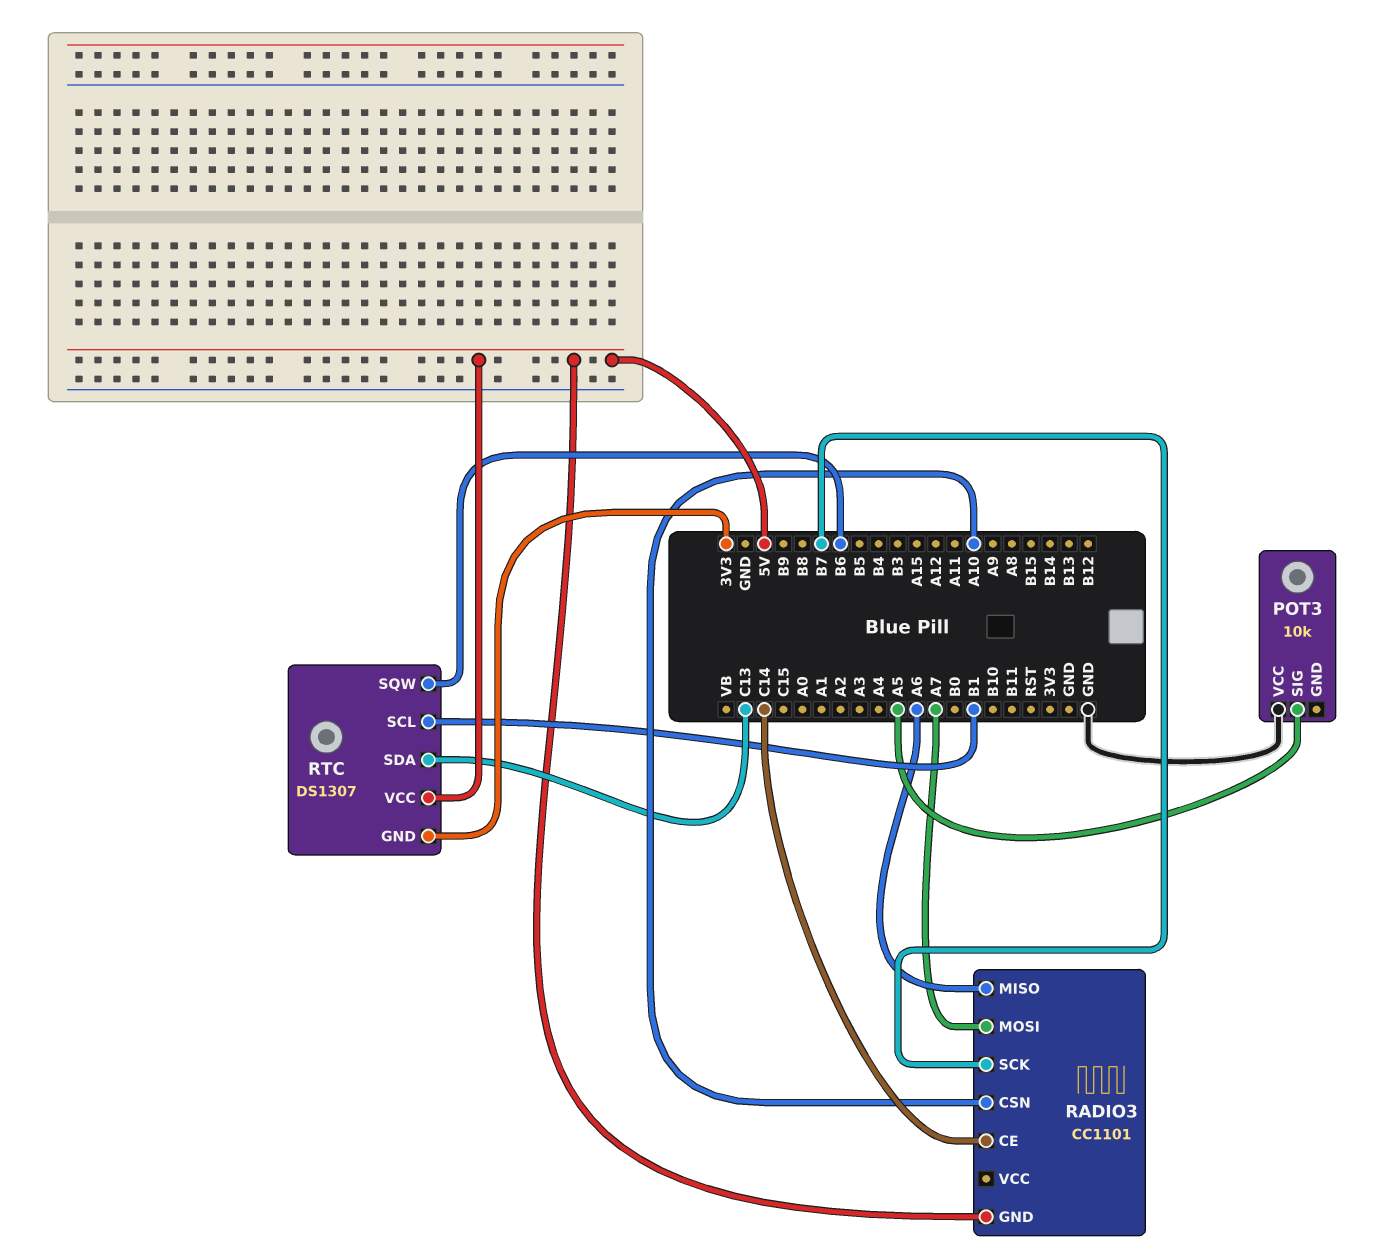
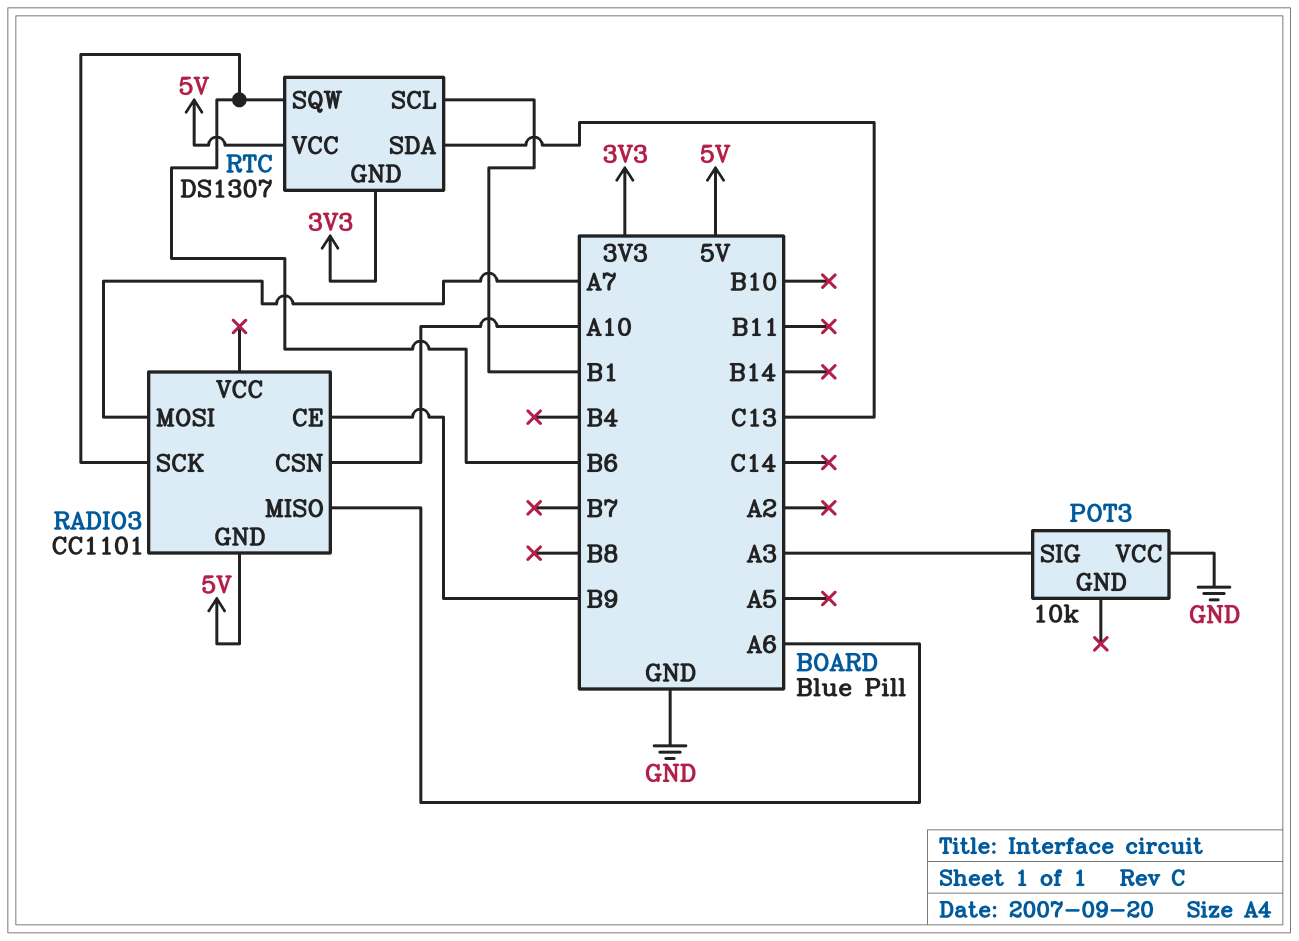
POT3 pin SIG: A5 -> A3
RADIO3 pin CE: C14 -> B9
RADIO3 pin SCK: B7 -> B6

